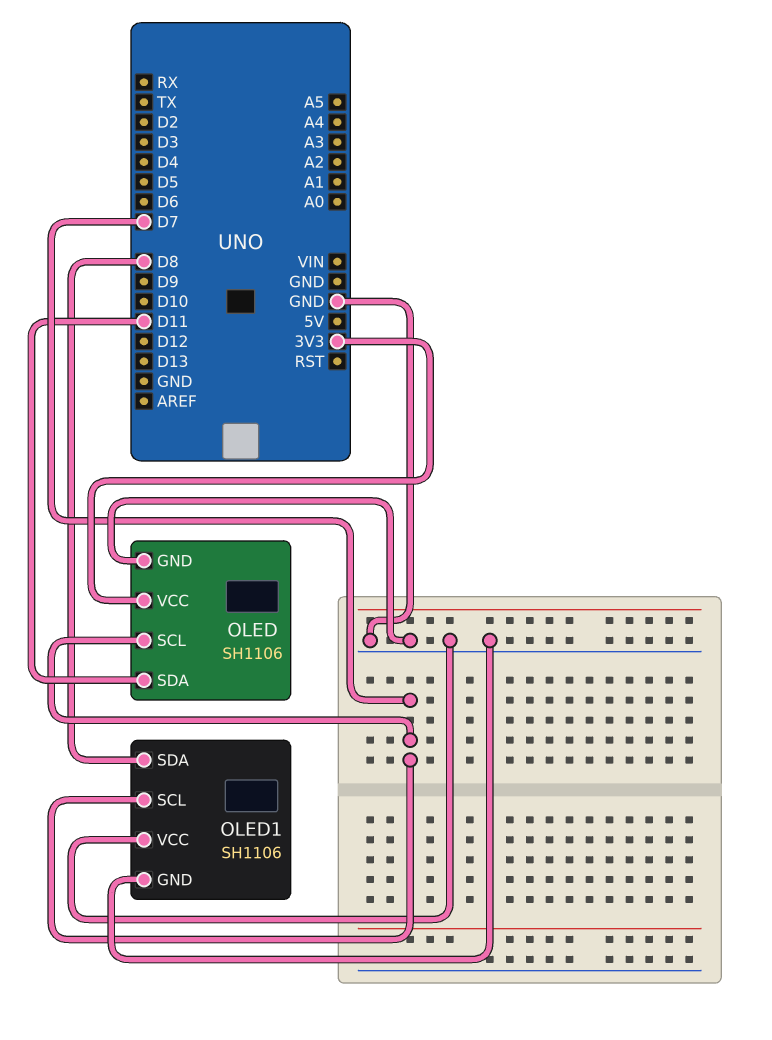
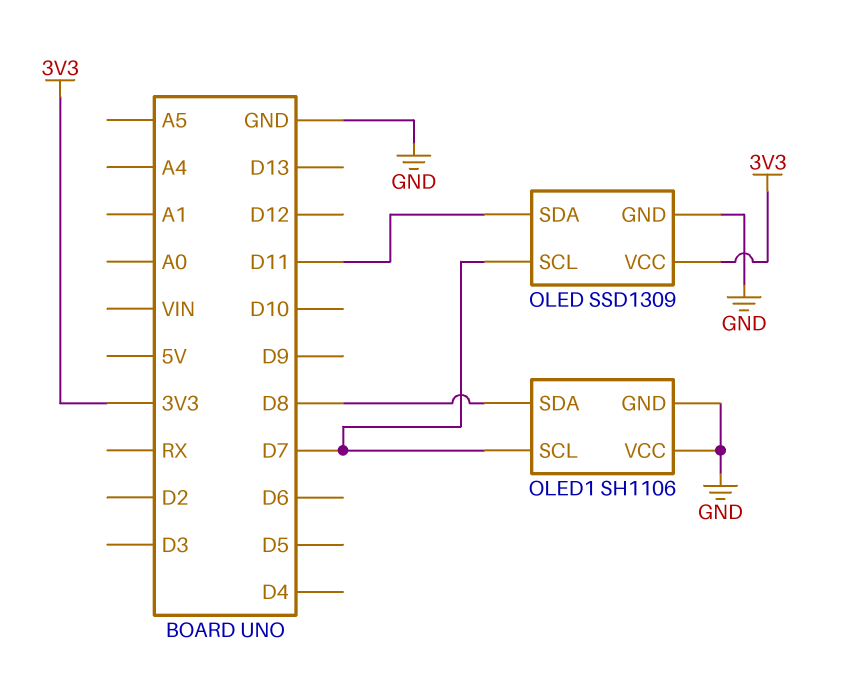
OLED: SH1106 -> SSD1309

